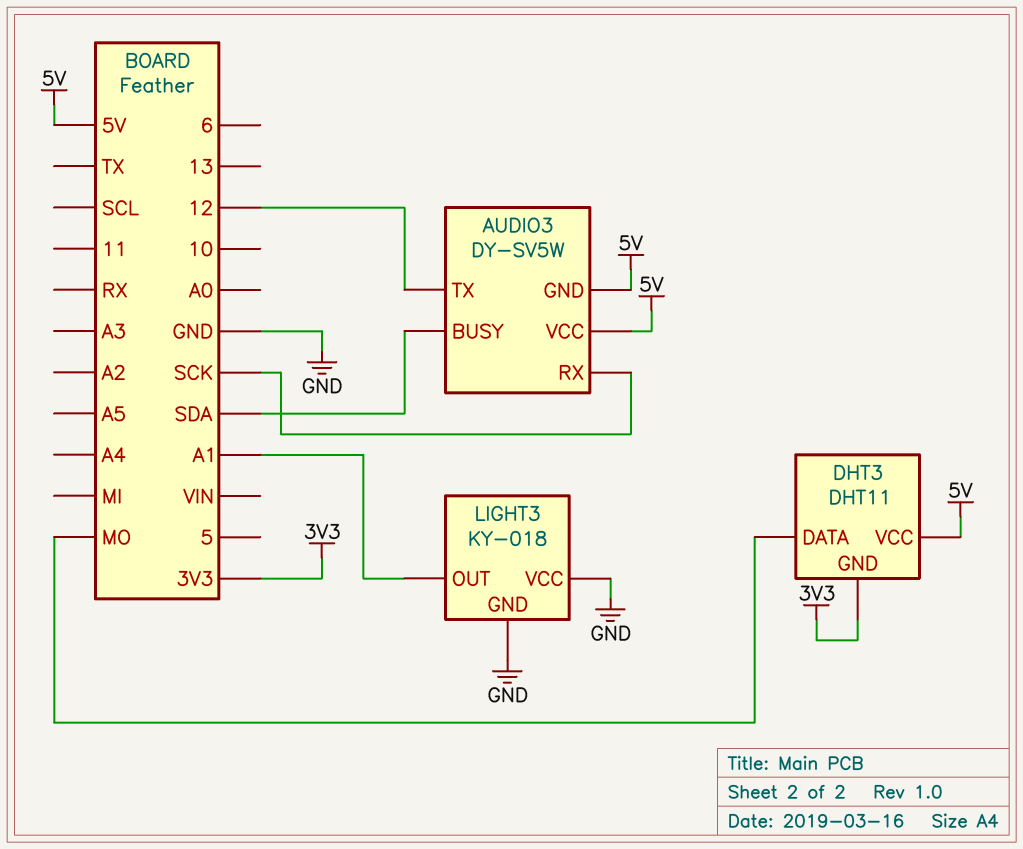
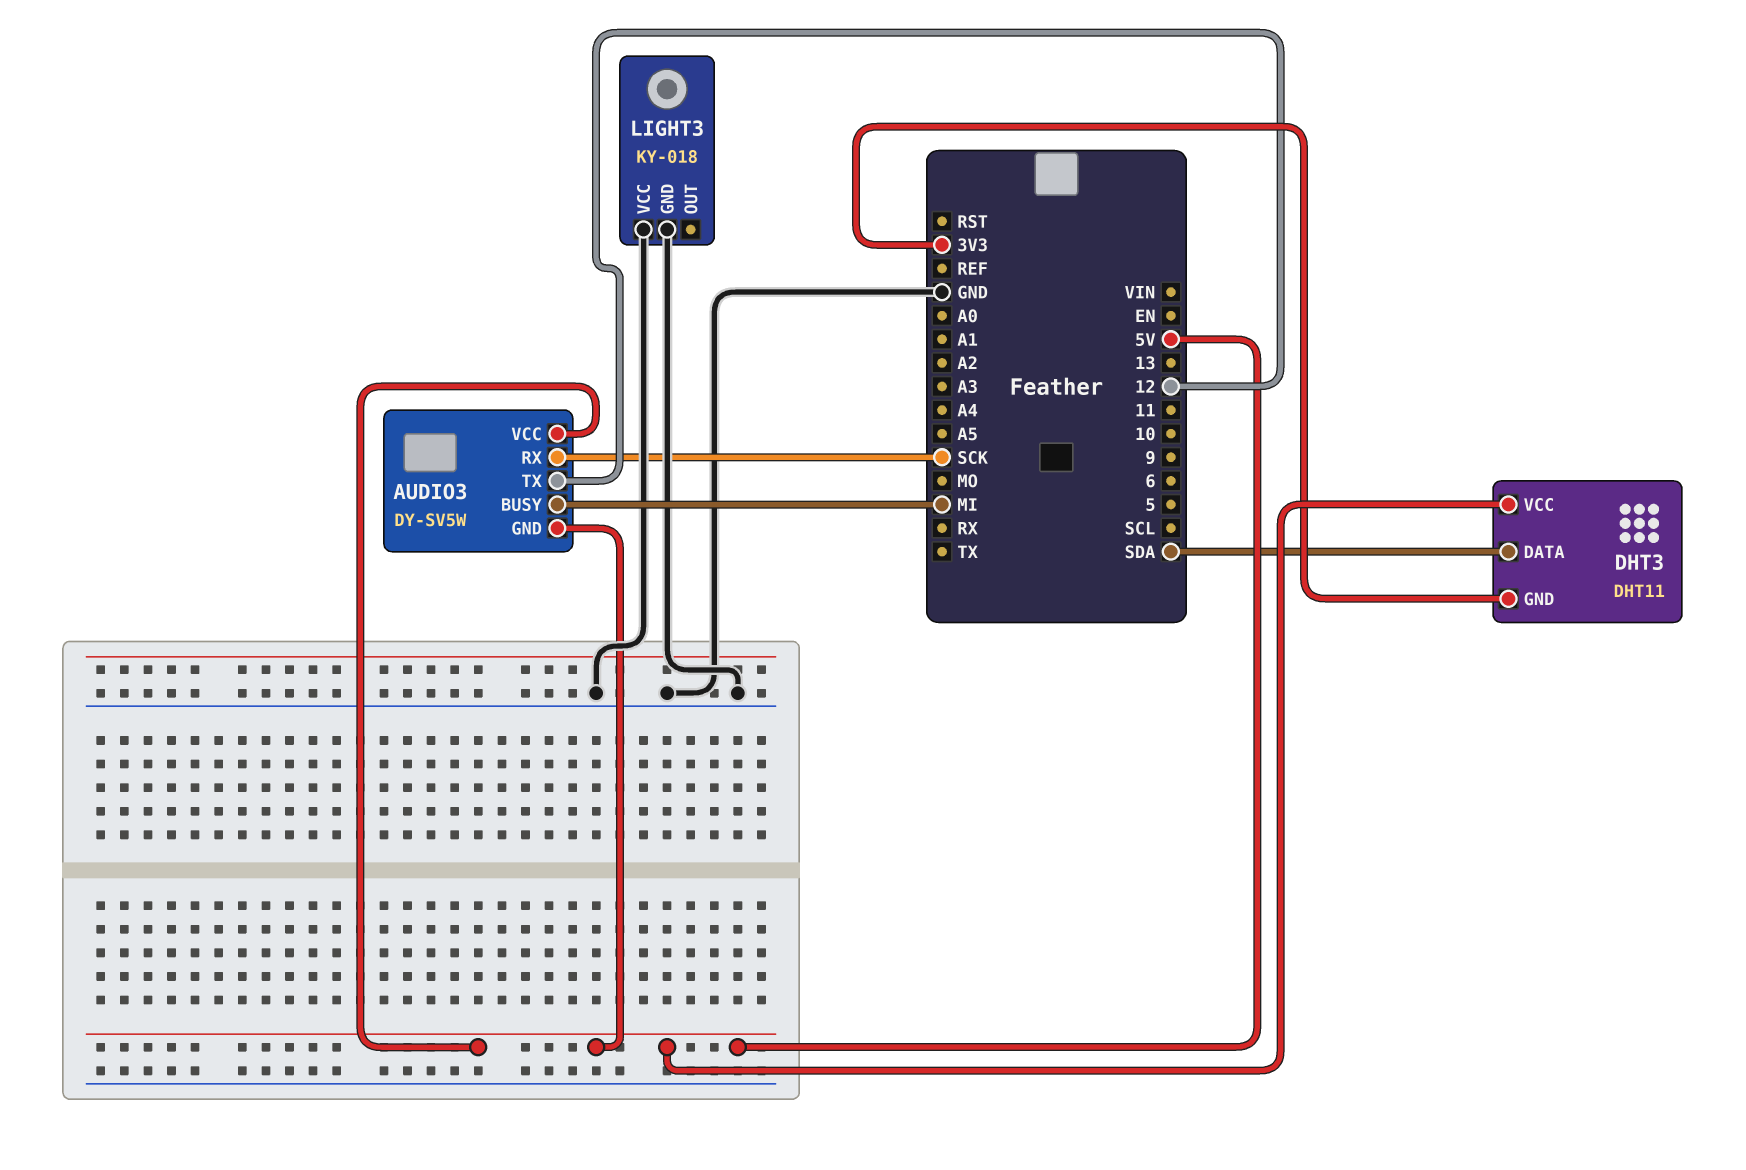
AUDIO3 pin BUSY: SDA -> MI
DHT3 pin DATA: MO -> SDA
LIGHT3 pin OUT: A1 -> none

